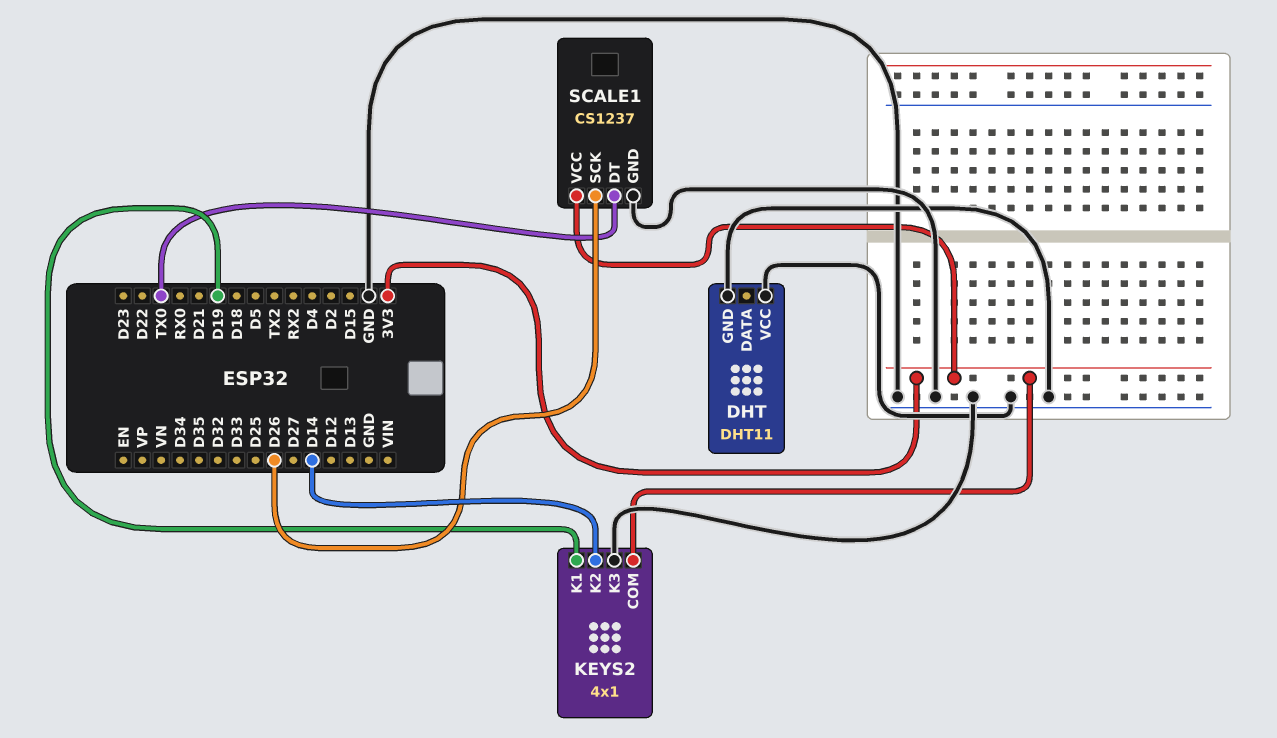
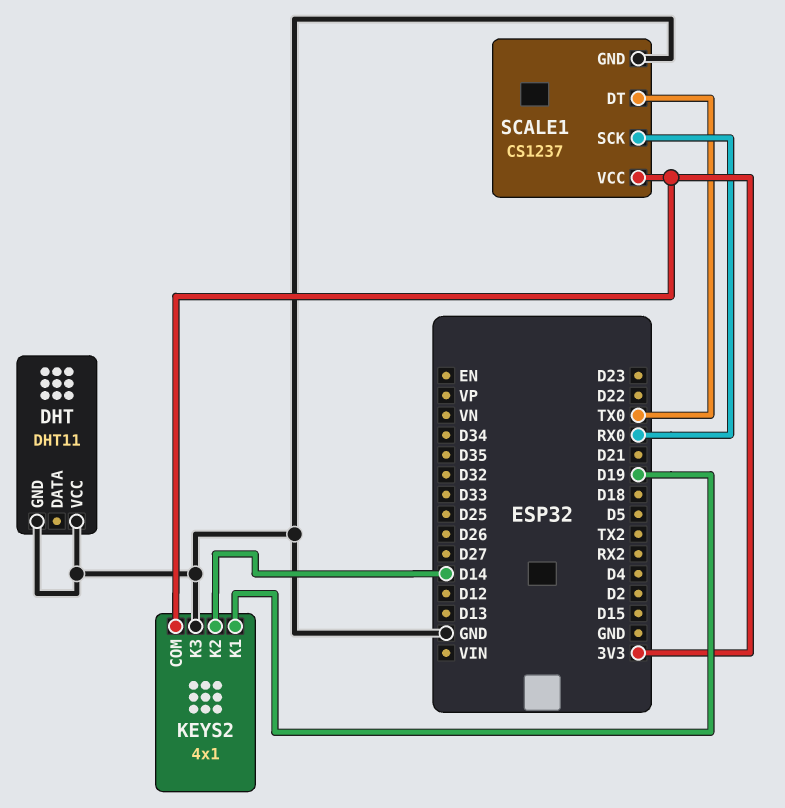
SCALE1 pin SCK: D26 -> RX0

